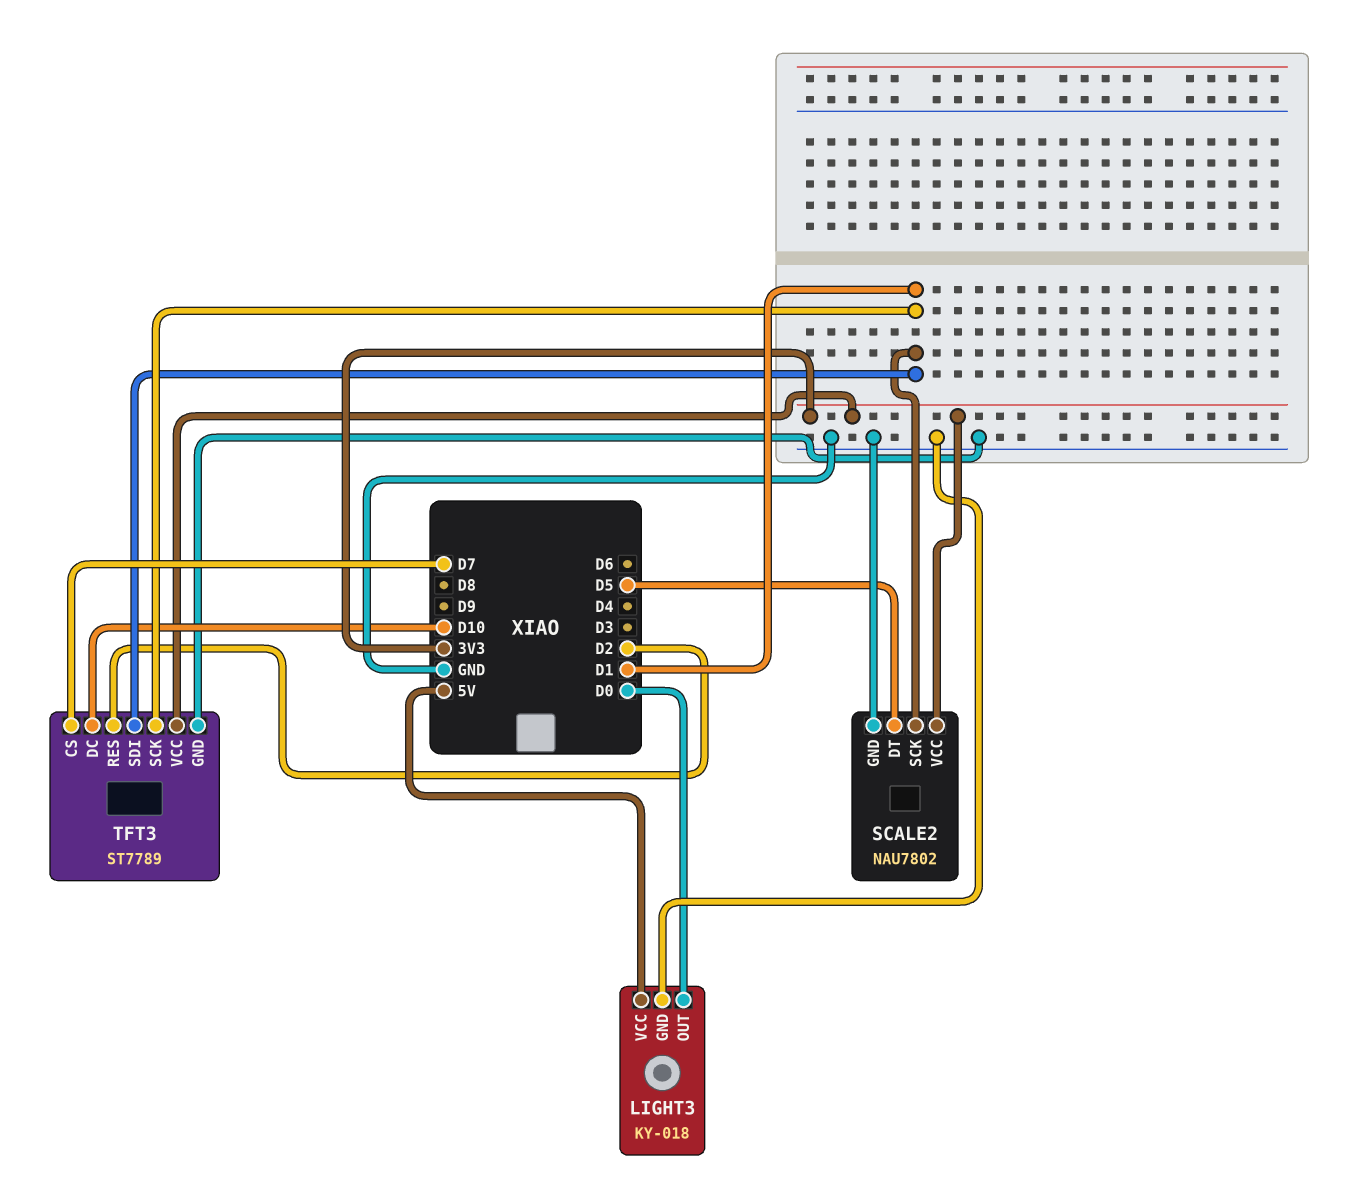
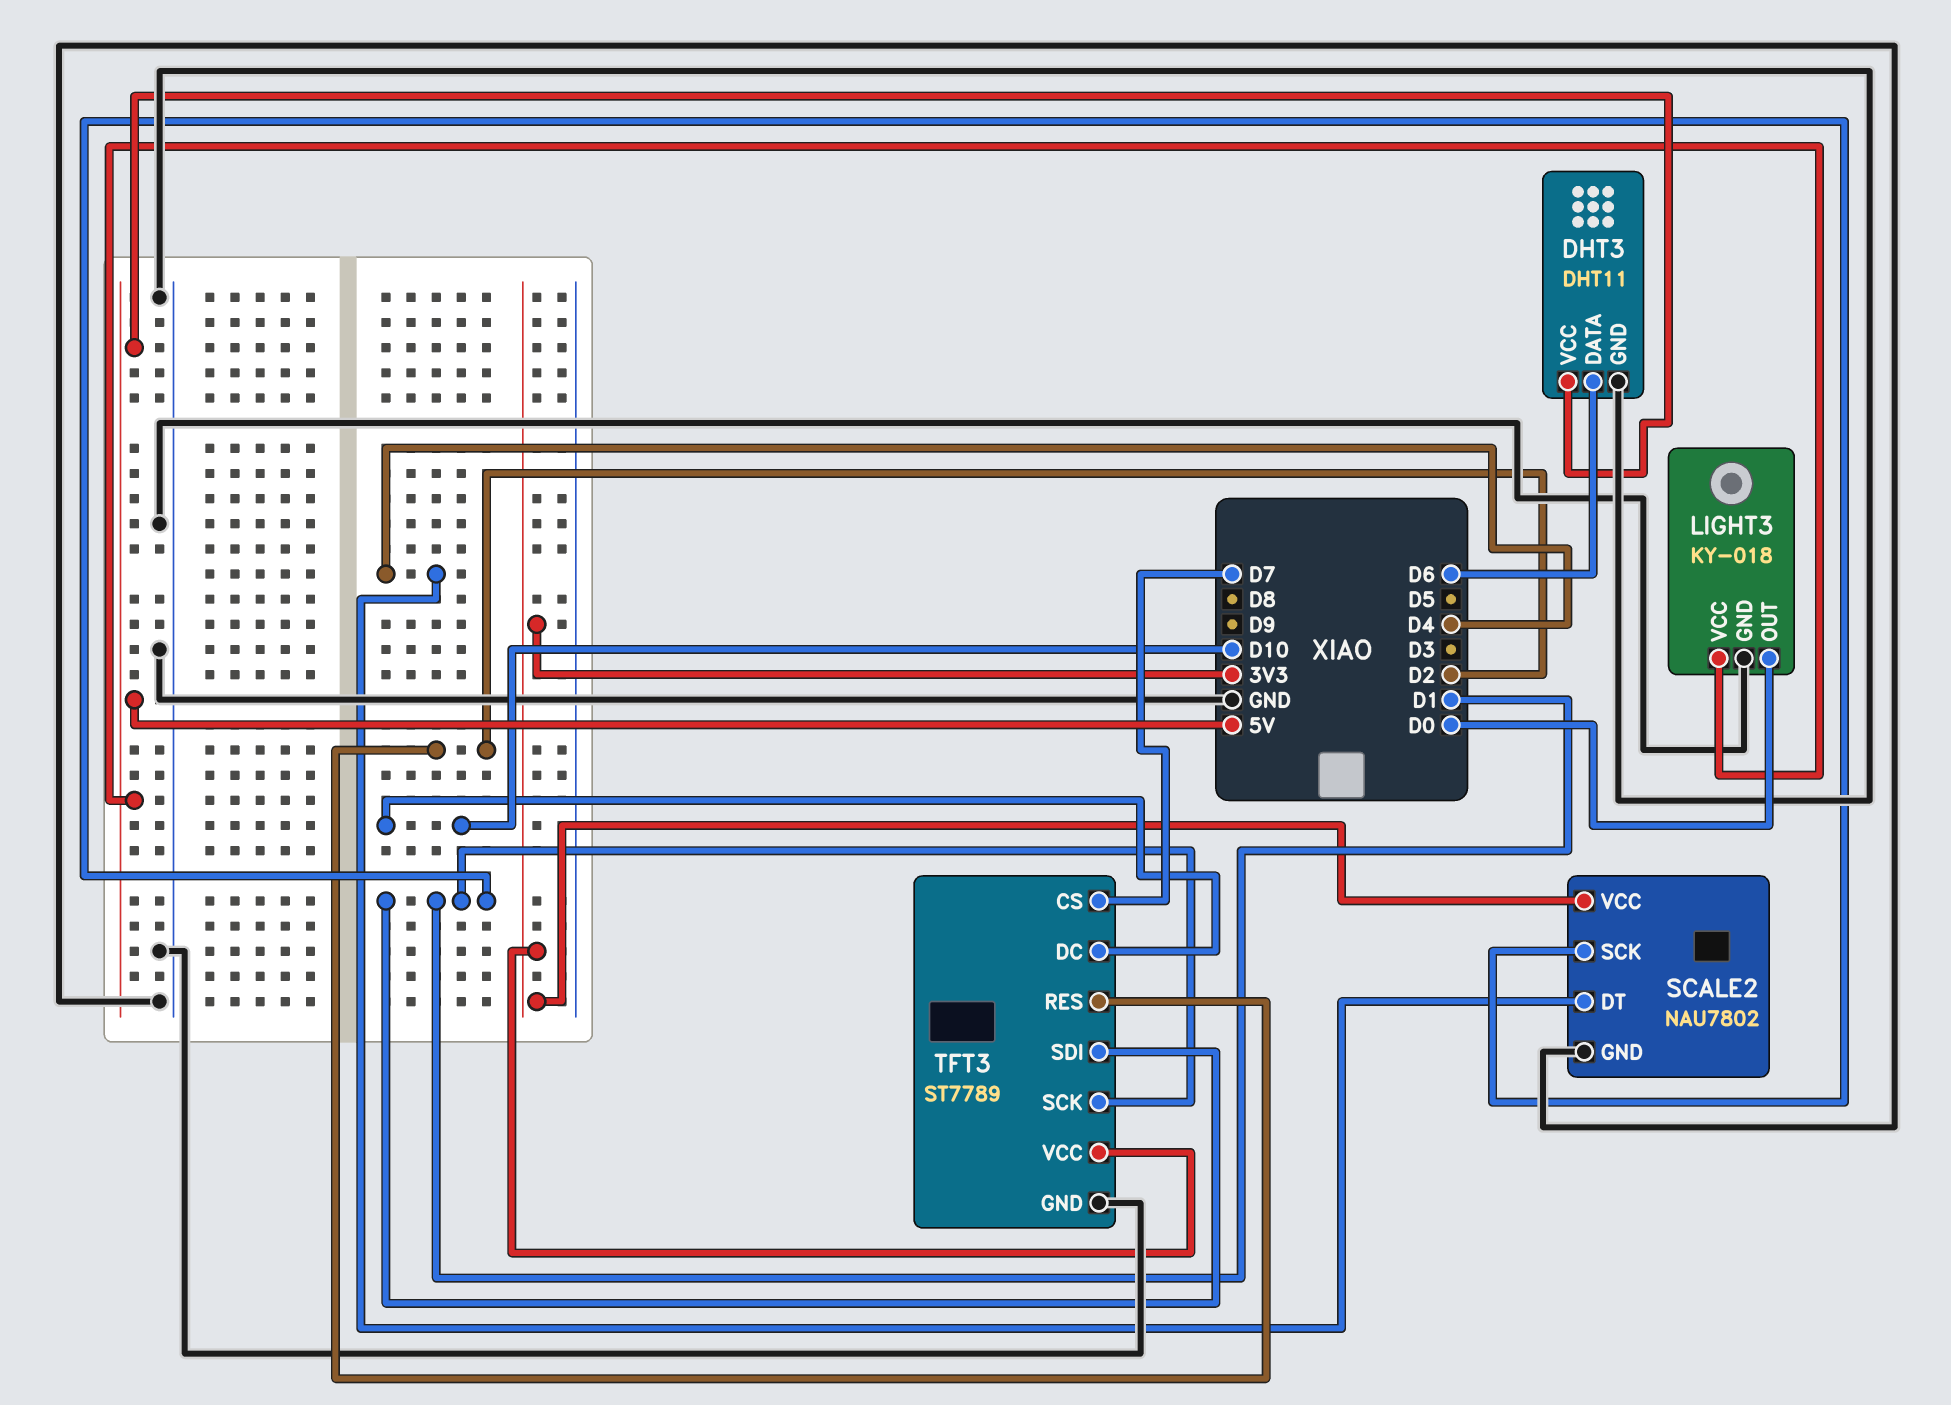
DHT3: none -> DHT11
DHT3 pin DATA: none -> D6
DHT3 pin GND: none -> GND
DHT3 pin VCC: none -> 5V
SCALE2 pin DT: D5 -> D4

